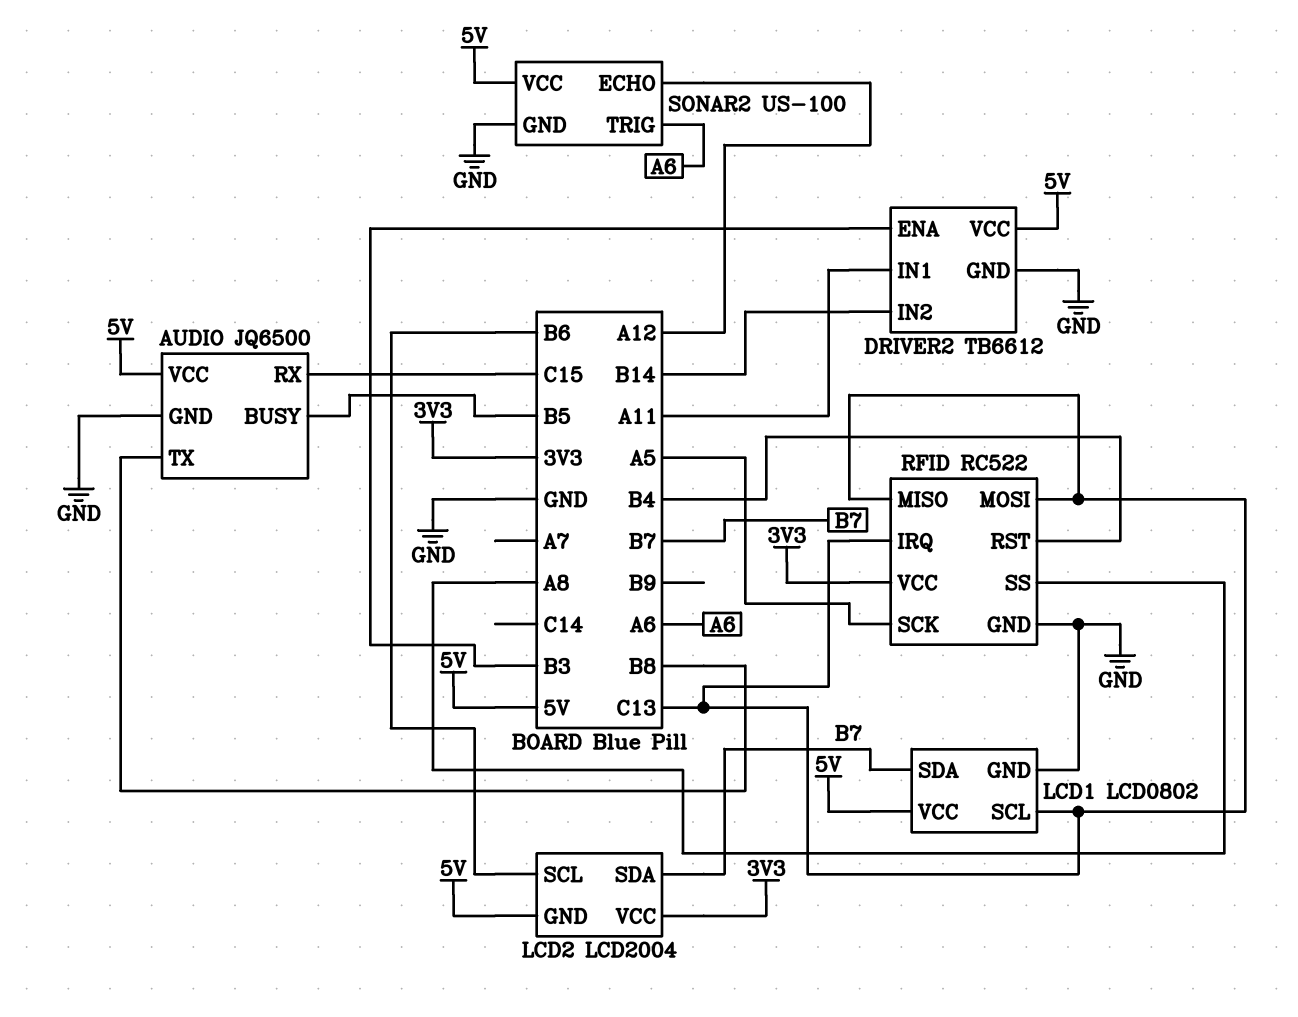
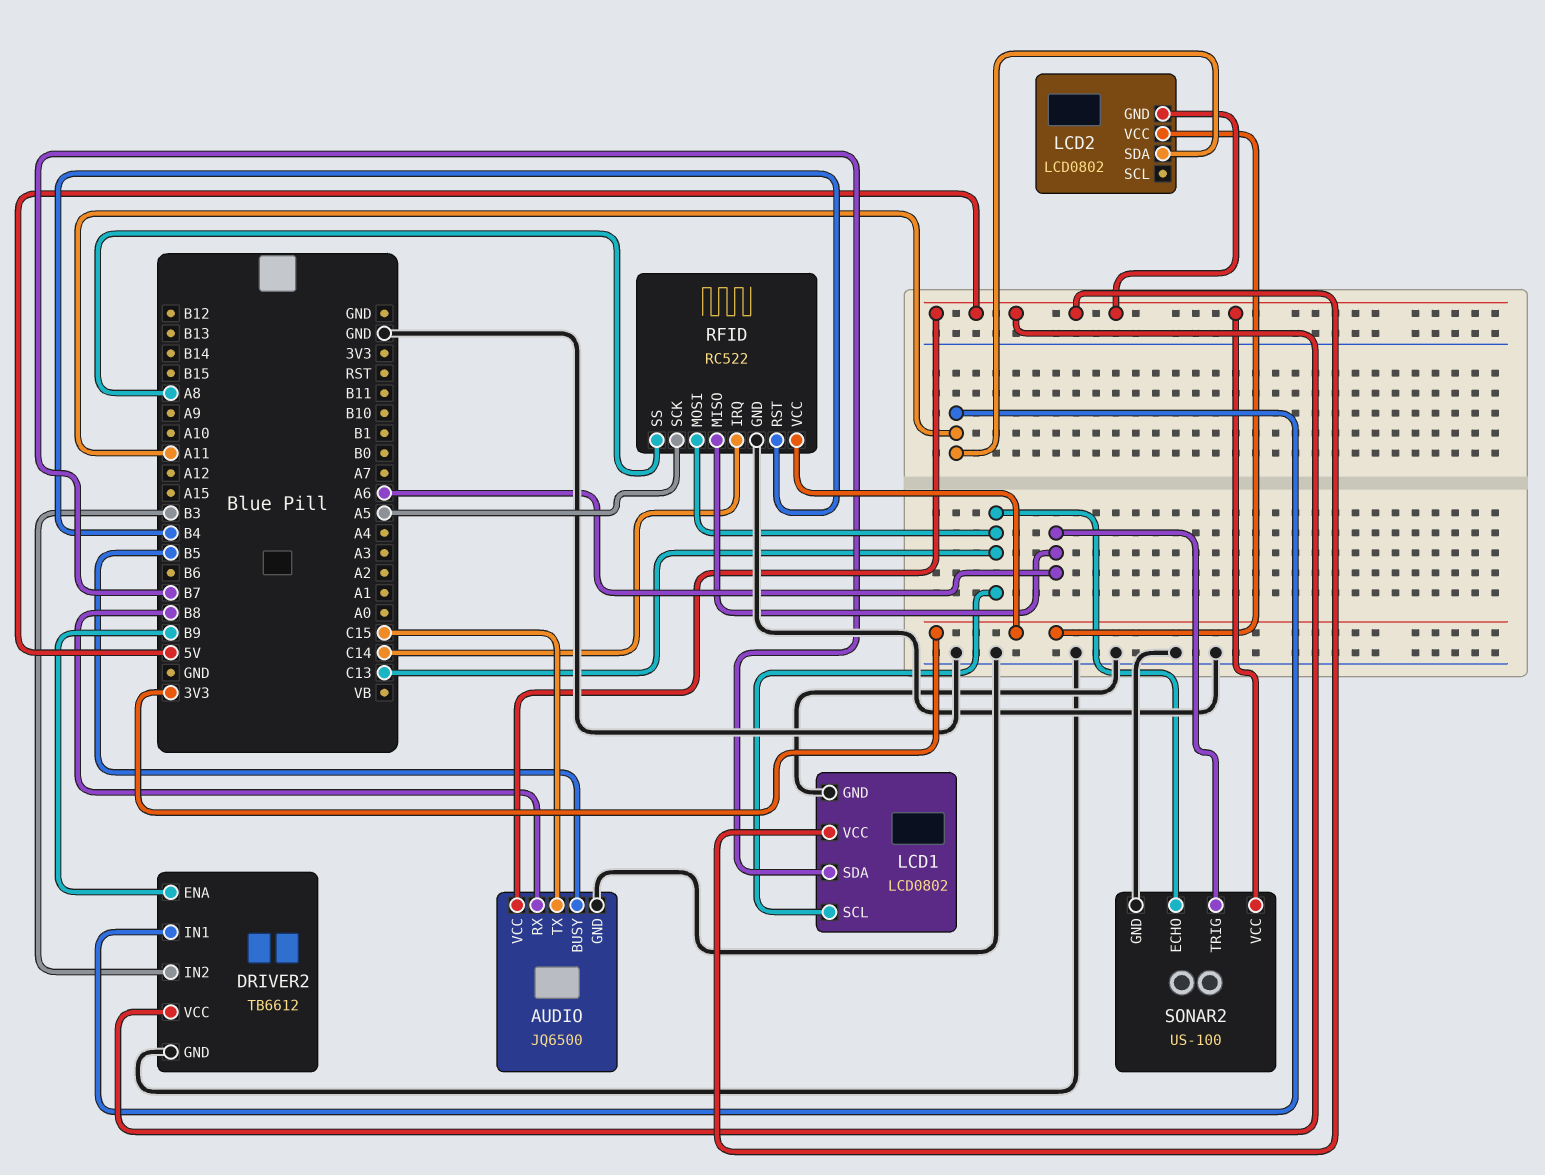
AUDIO pin RX: C15 -> B8
AUDIO pin TX: B8 -> C15
DRIVER2 pin ENA: B3 -> B9
DRIVER2 pin IN2: B14 -> B3
LCD2: LCD2004 -> LCD0802
LCD2 pin SCL: B6 -> none
LCD2 pin SDA: B7 -> A11
RFID pin IRQ: C13 -> C14
RFID pin MISO: C13 -> A6
SONAR2 pin ECHO: A12 -> C13

